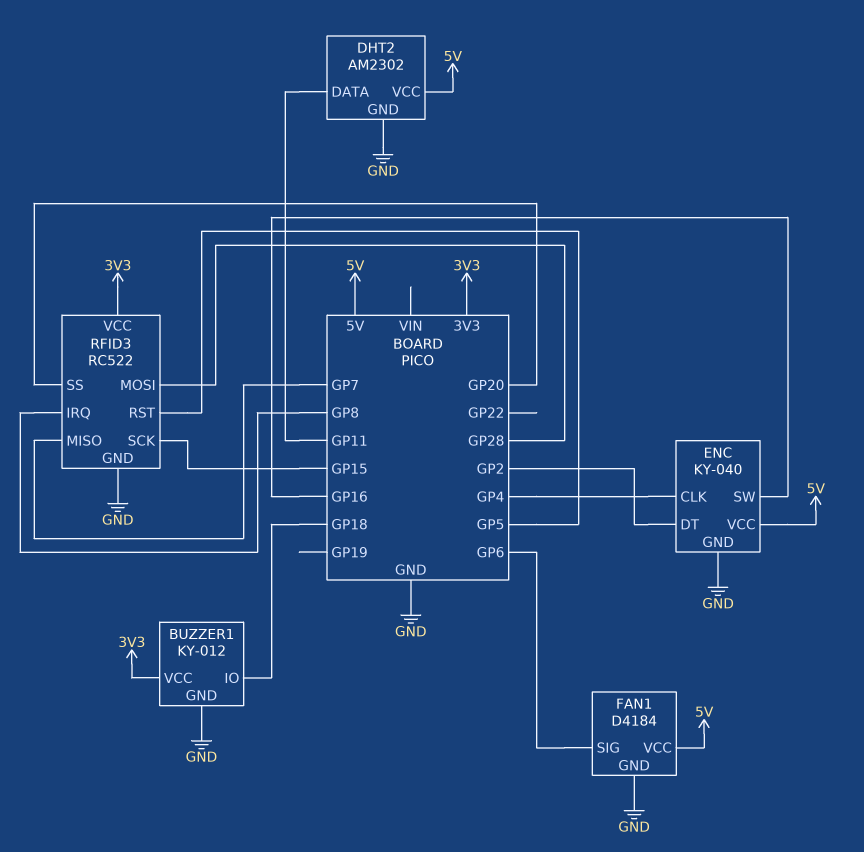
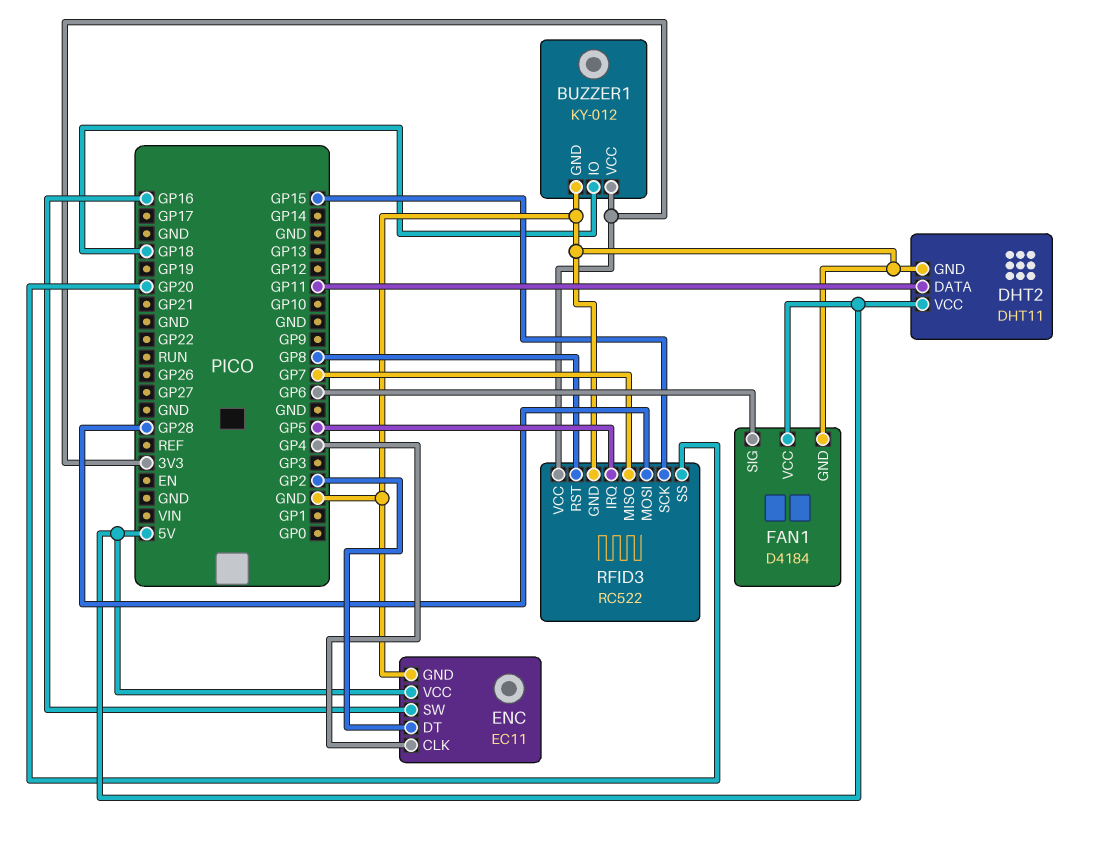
DHT2: AM2302 -> DHT11
ENC: KY-040 -> EC11
RFID3 pin IRQ: GP8 -> GP5
RFID3 pin RST: GP5 -> GP8

